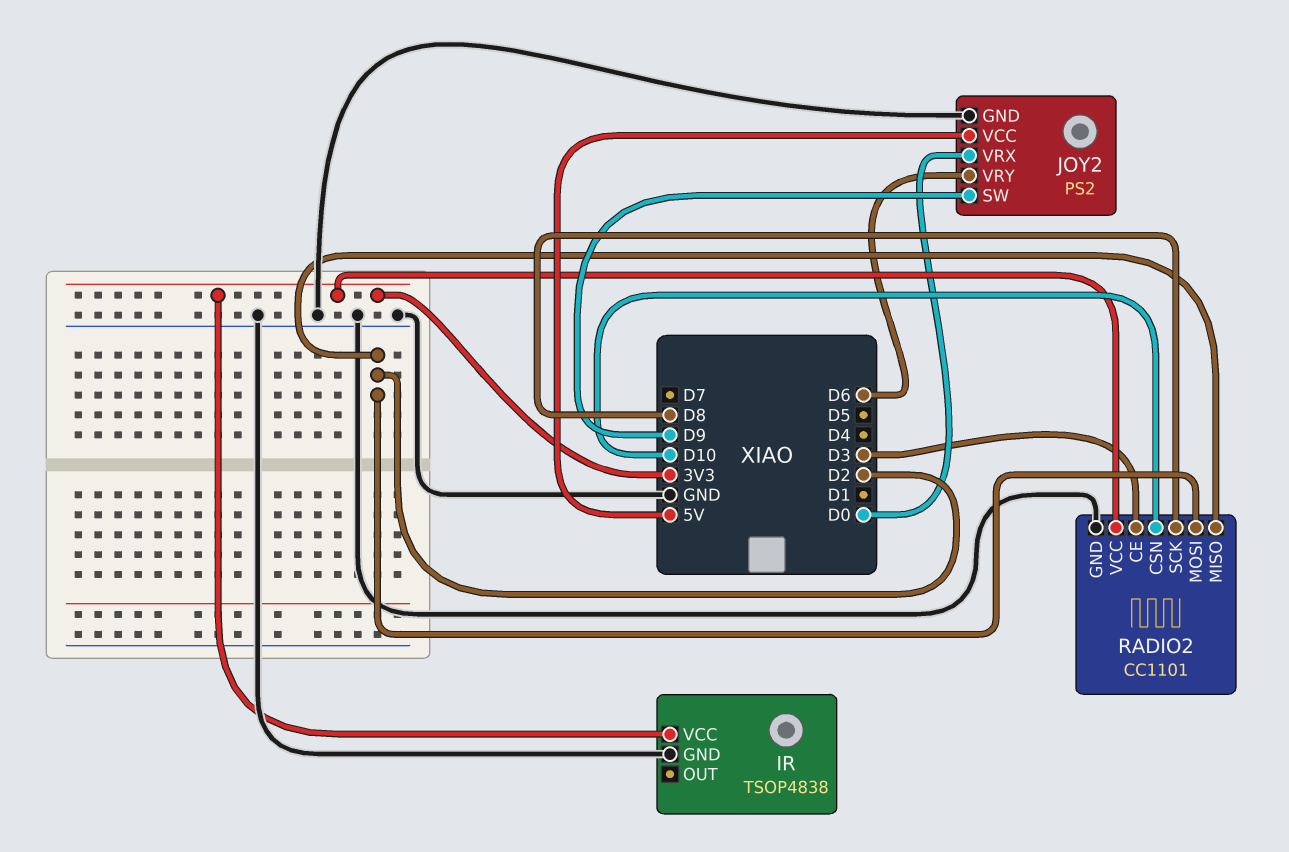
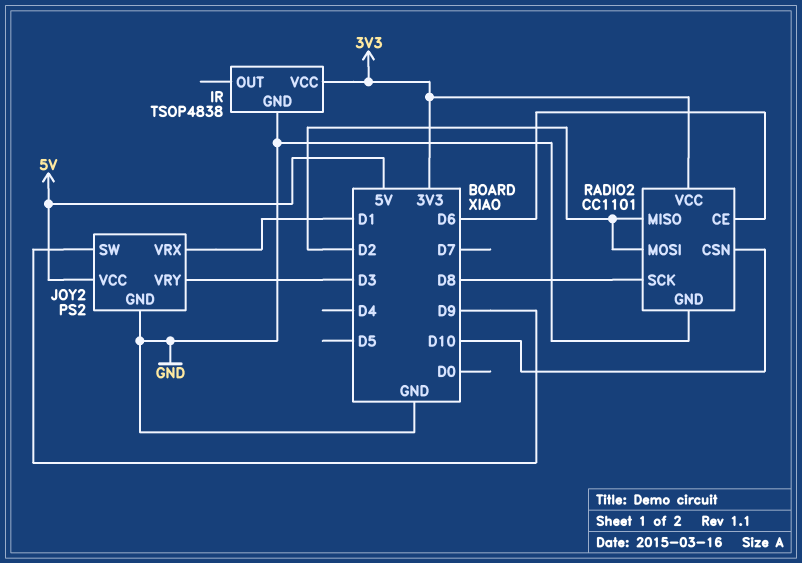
JOY2 pin VRX: D0 -> D1
JOY2 pin VRY: D6 -> D3
RADIO2 pin CE: D3 -> D6

